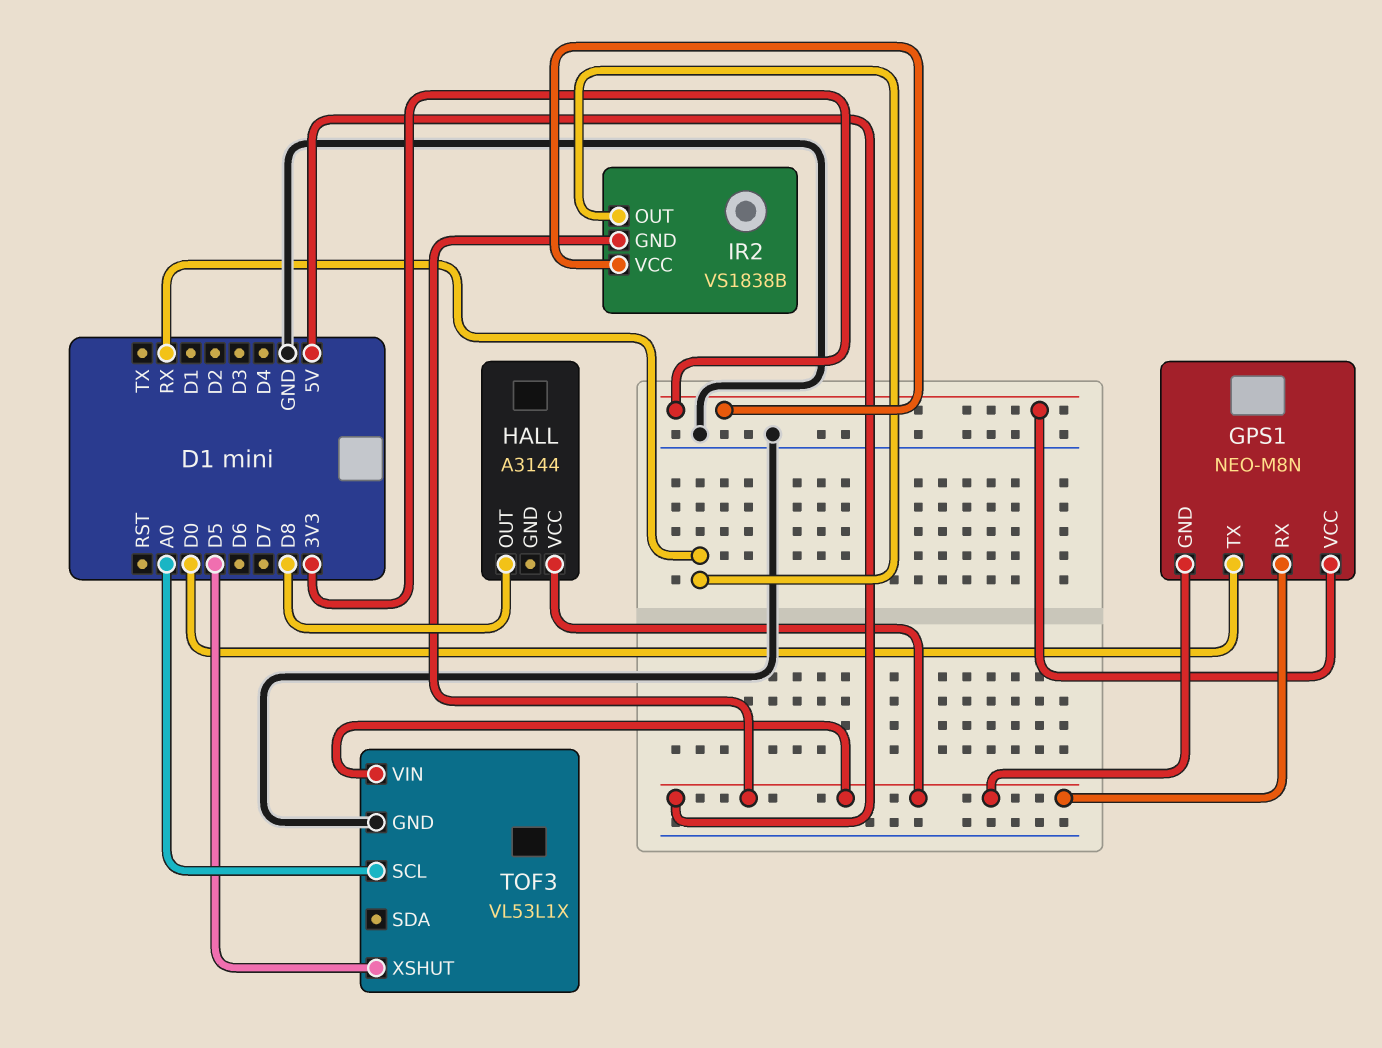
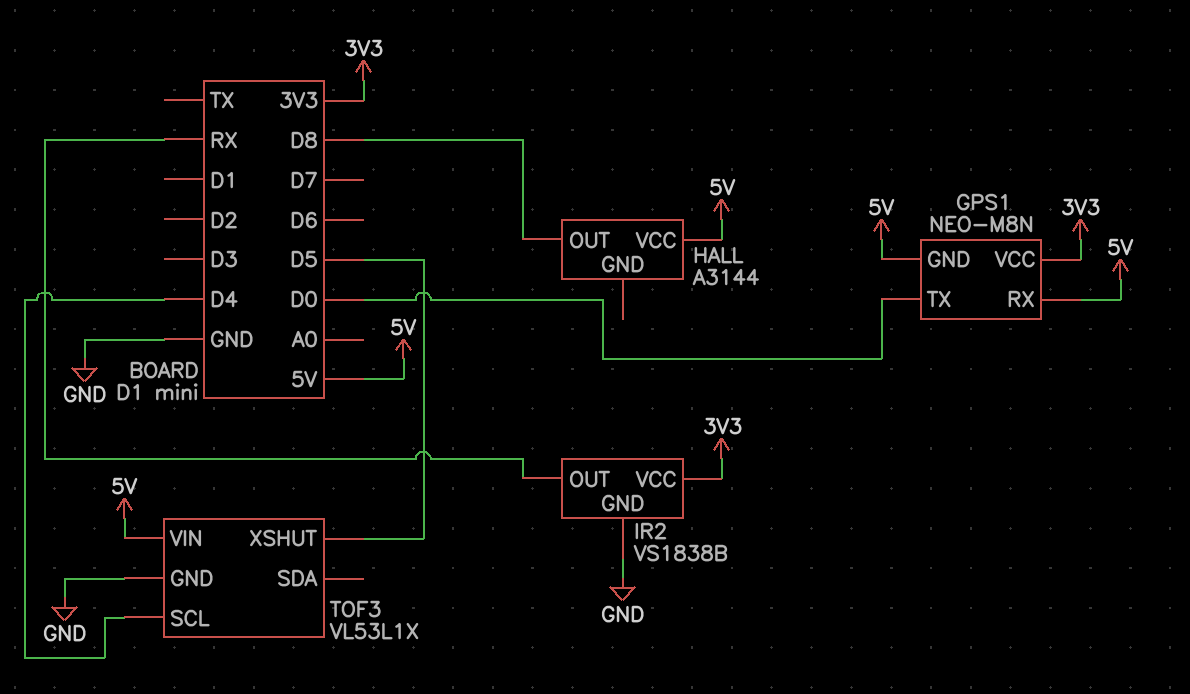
IR2 pin GND: 5V -> GND
TOF3 pin SCL: A0 -> D4

